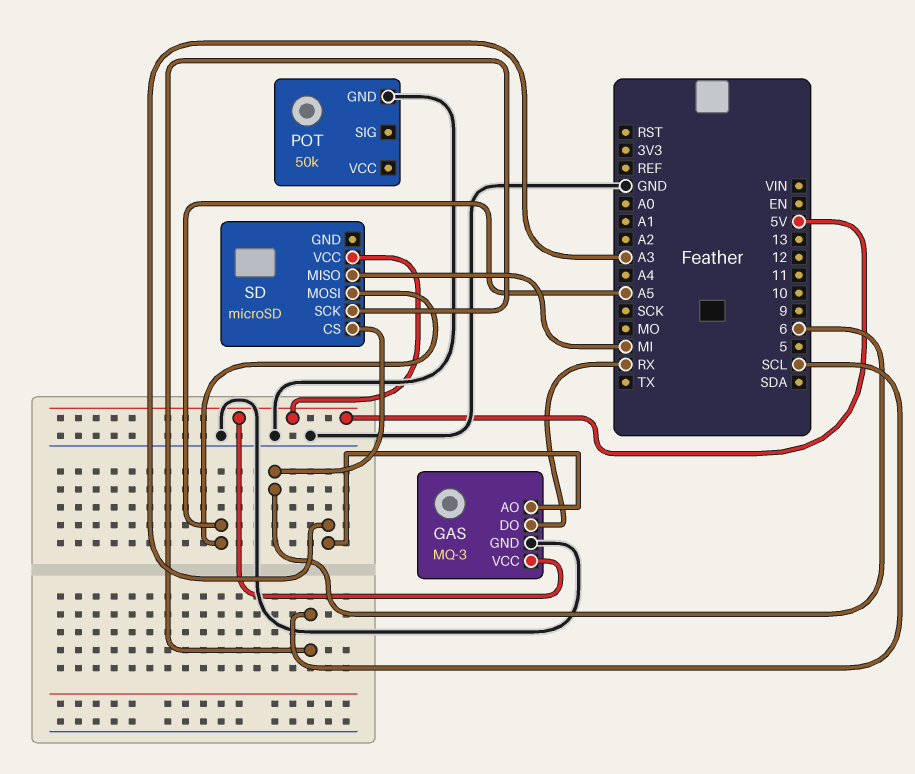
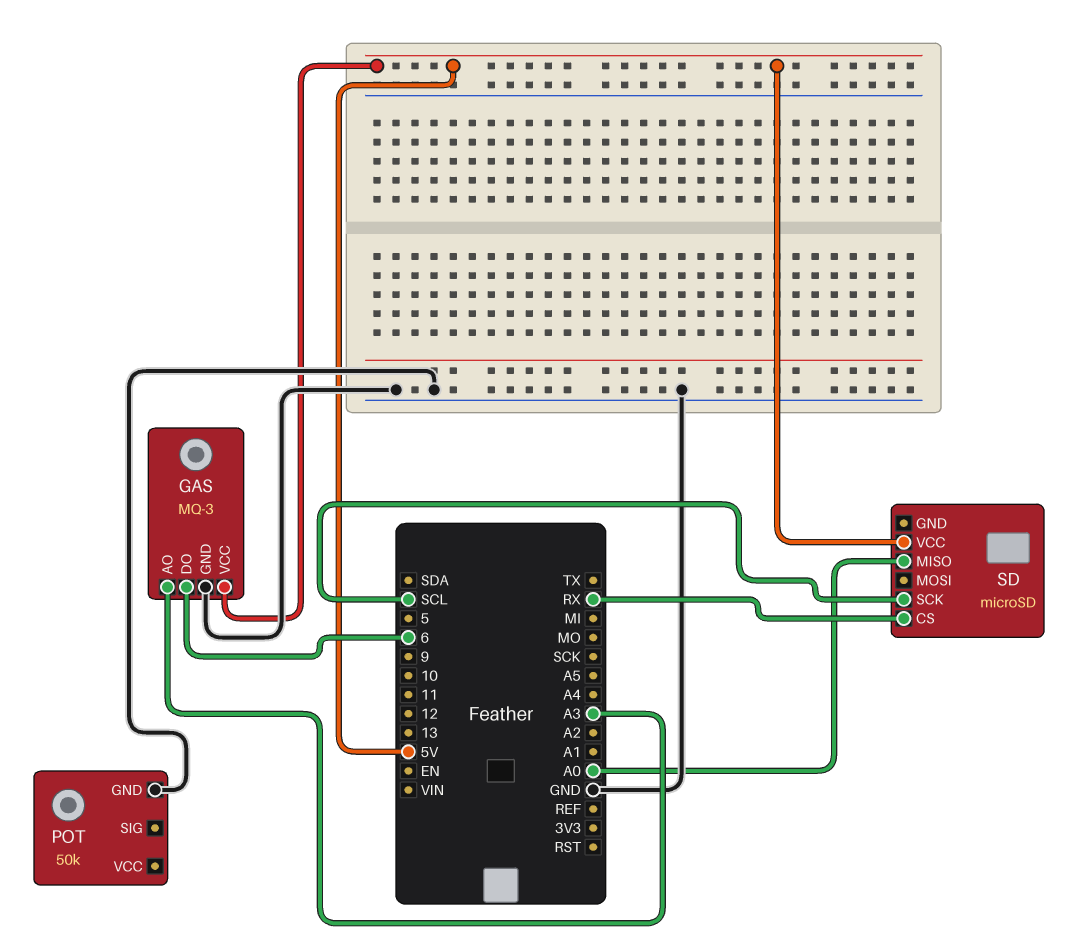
GAS pin DO: RX -> 6
SD pin CS: 6 -> RX
SD pin MISO: MI -> A0
SD pin MOSI: A5 -> none

